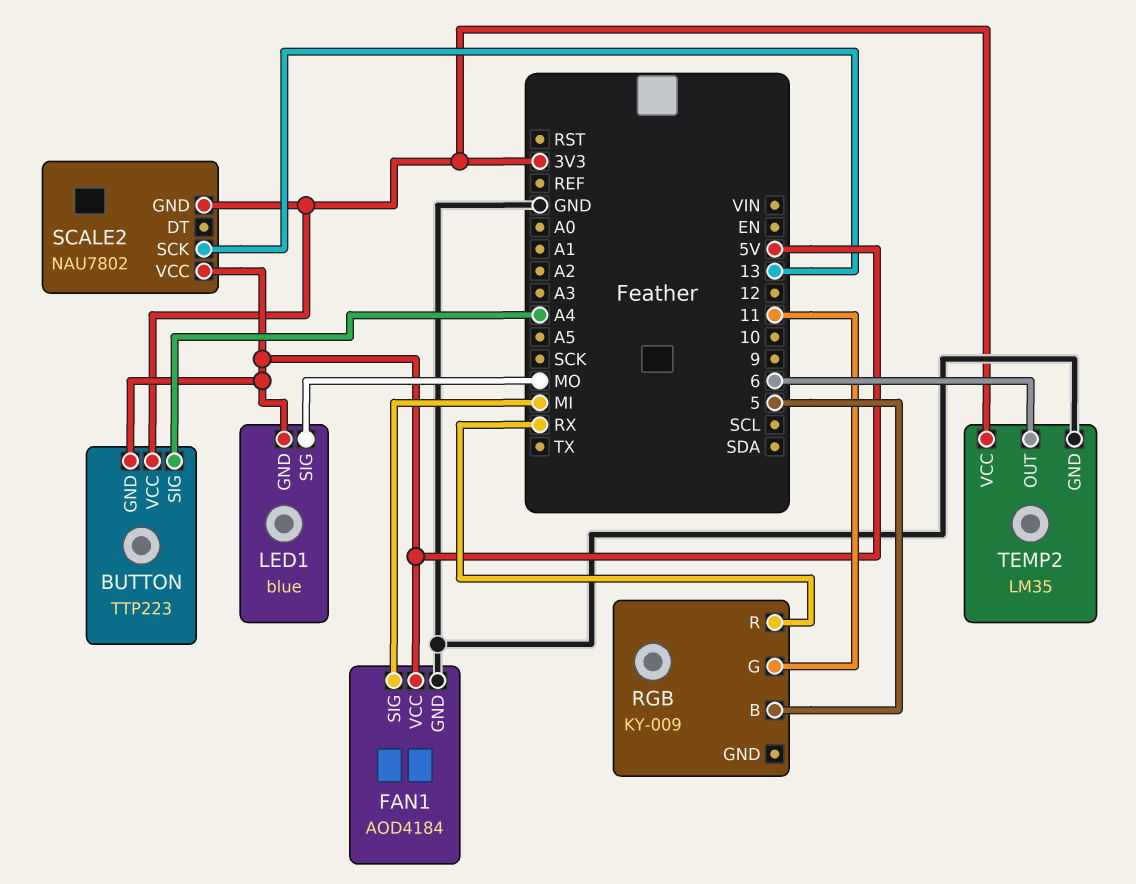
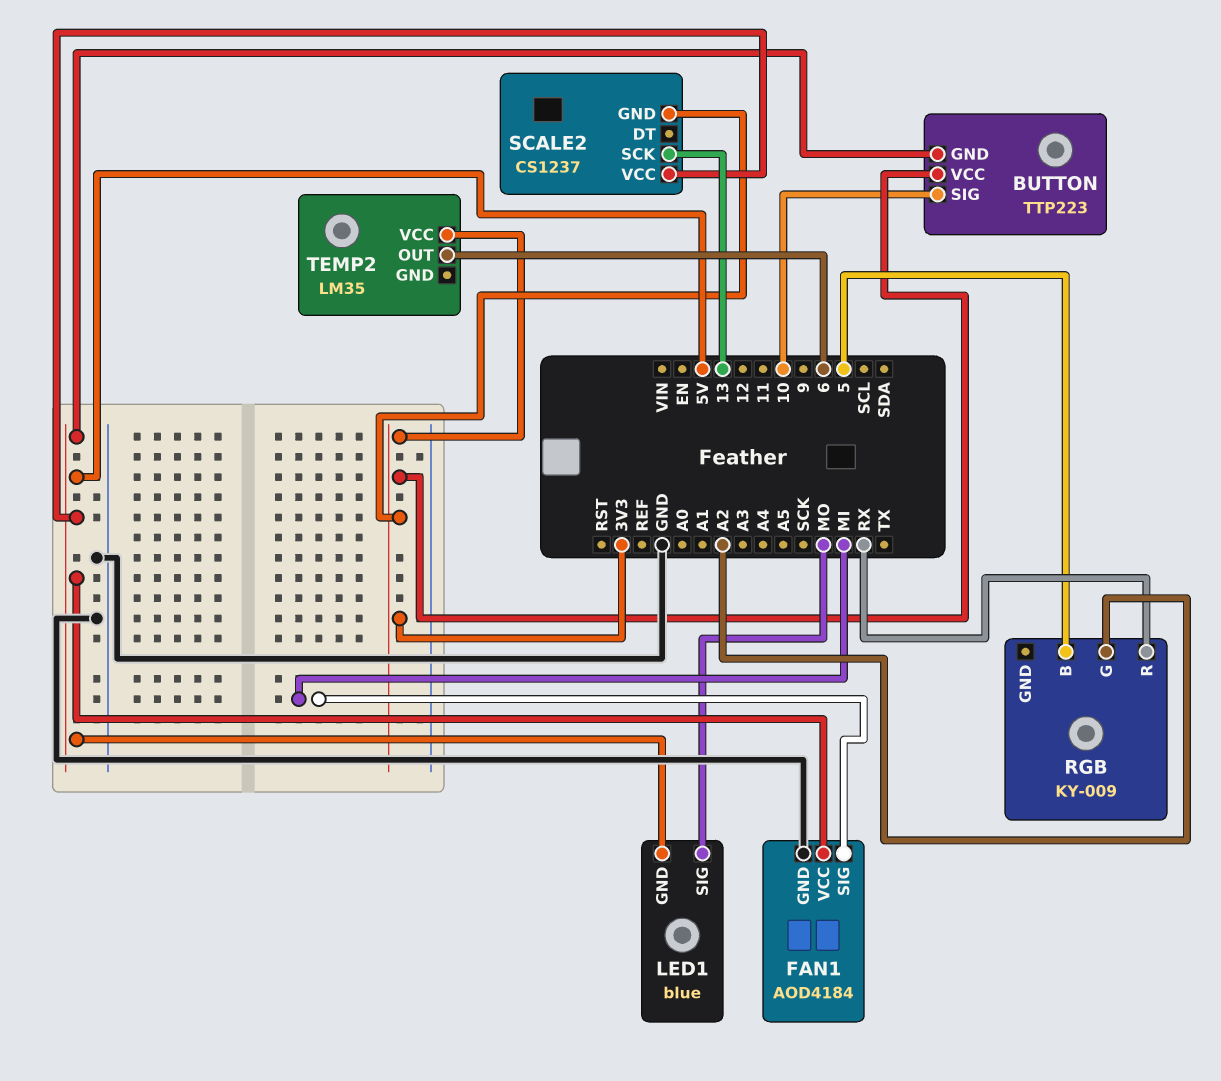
BUTTON pin SIG: A4 -> 10
RGB pin G: 11 -> A2
SCALE2: NAU7802 -> CS1237
TEMP2 pin GND: GND -> none

